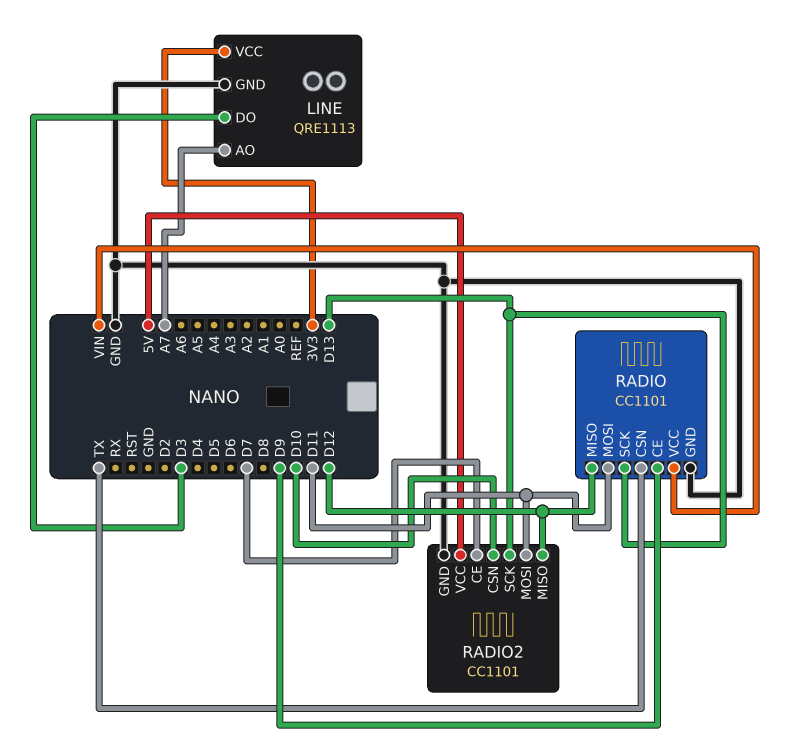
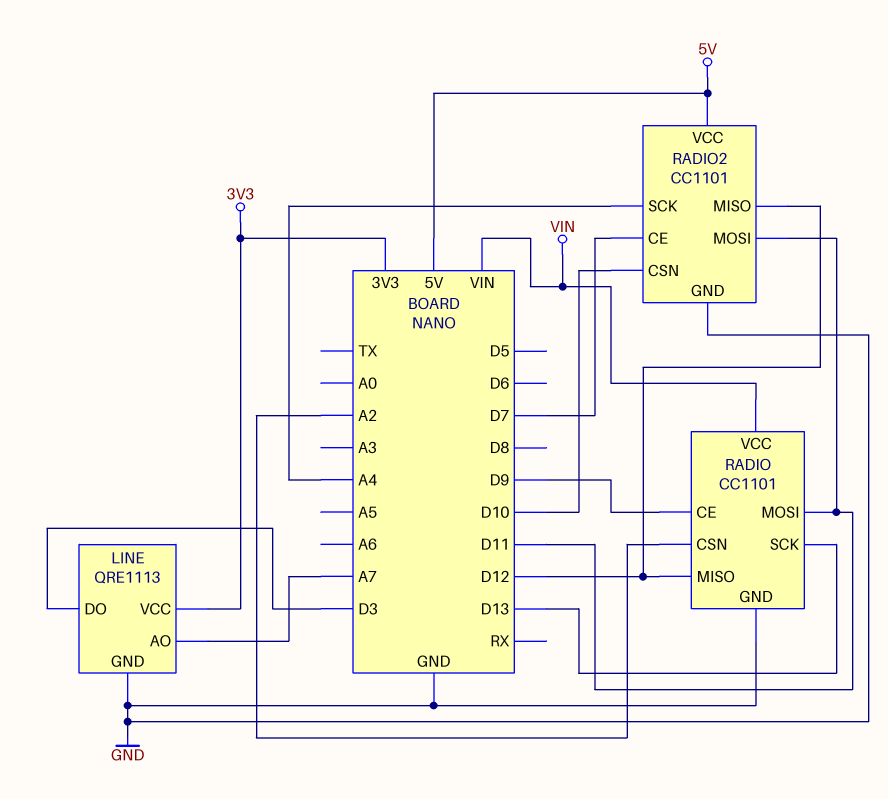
RADIO pin CSN: TX -> A2
RADIO2 pin SCK: D13 -> A4

